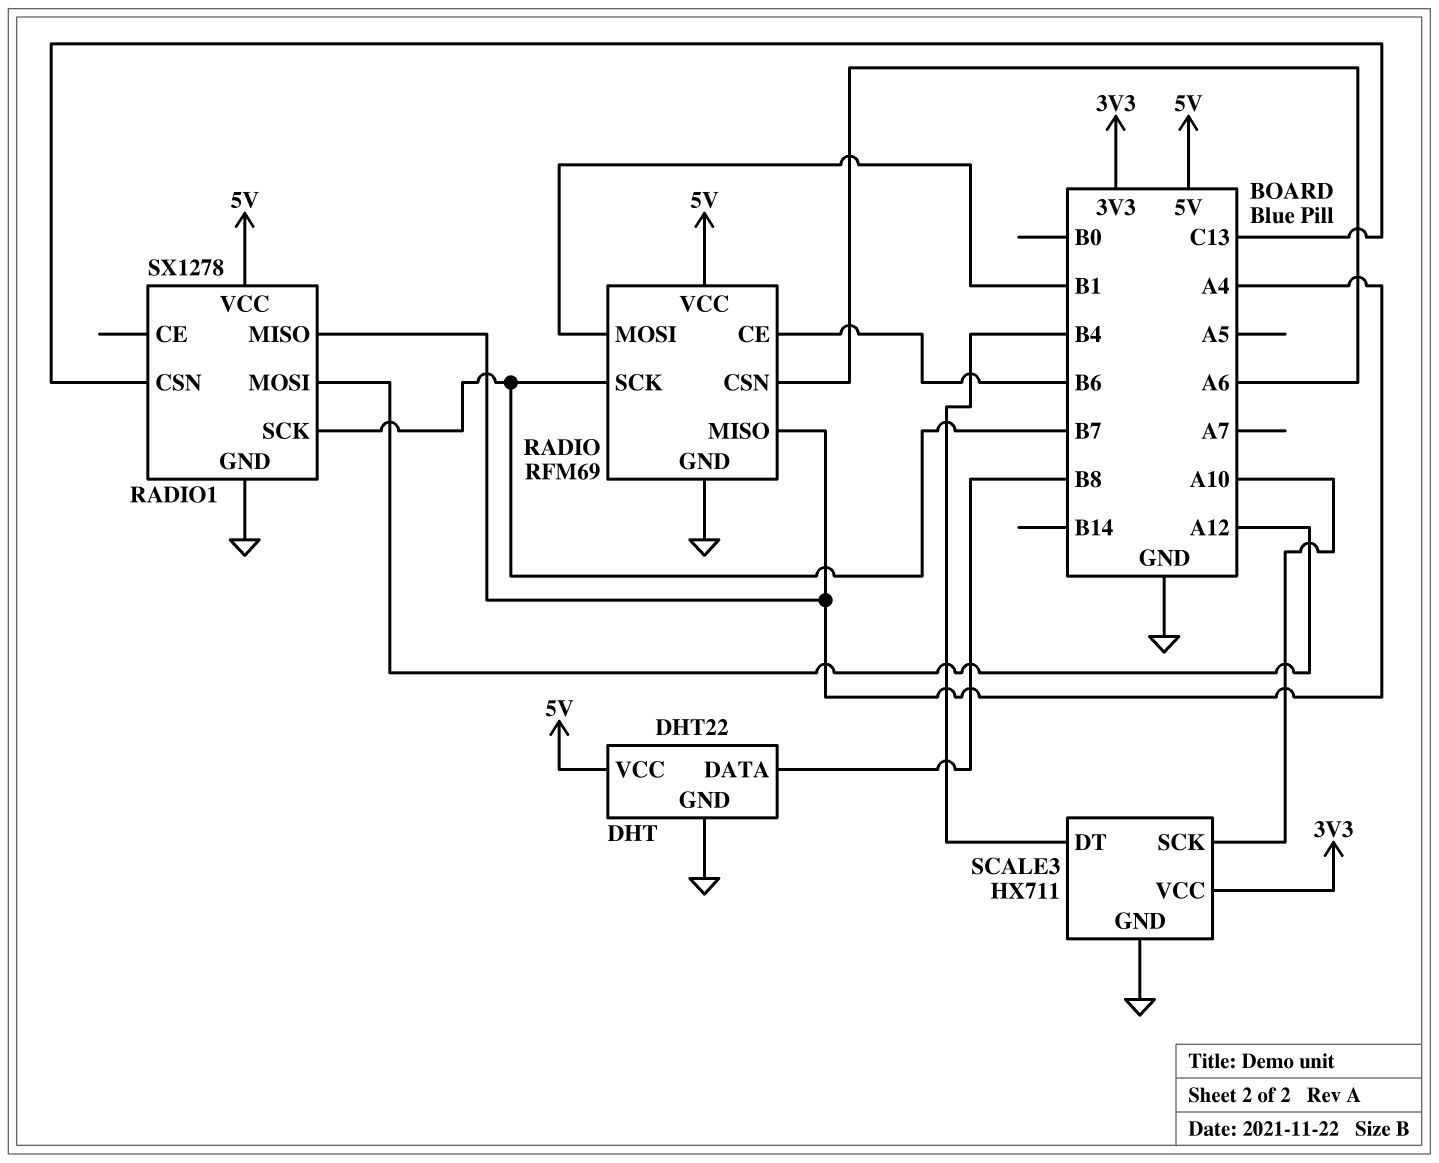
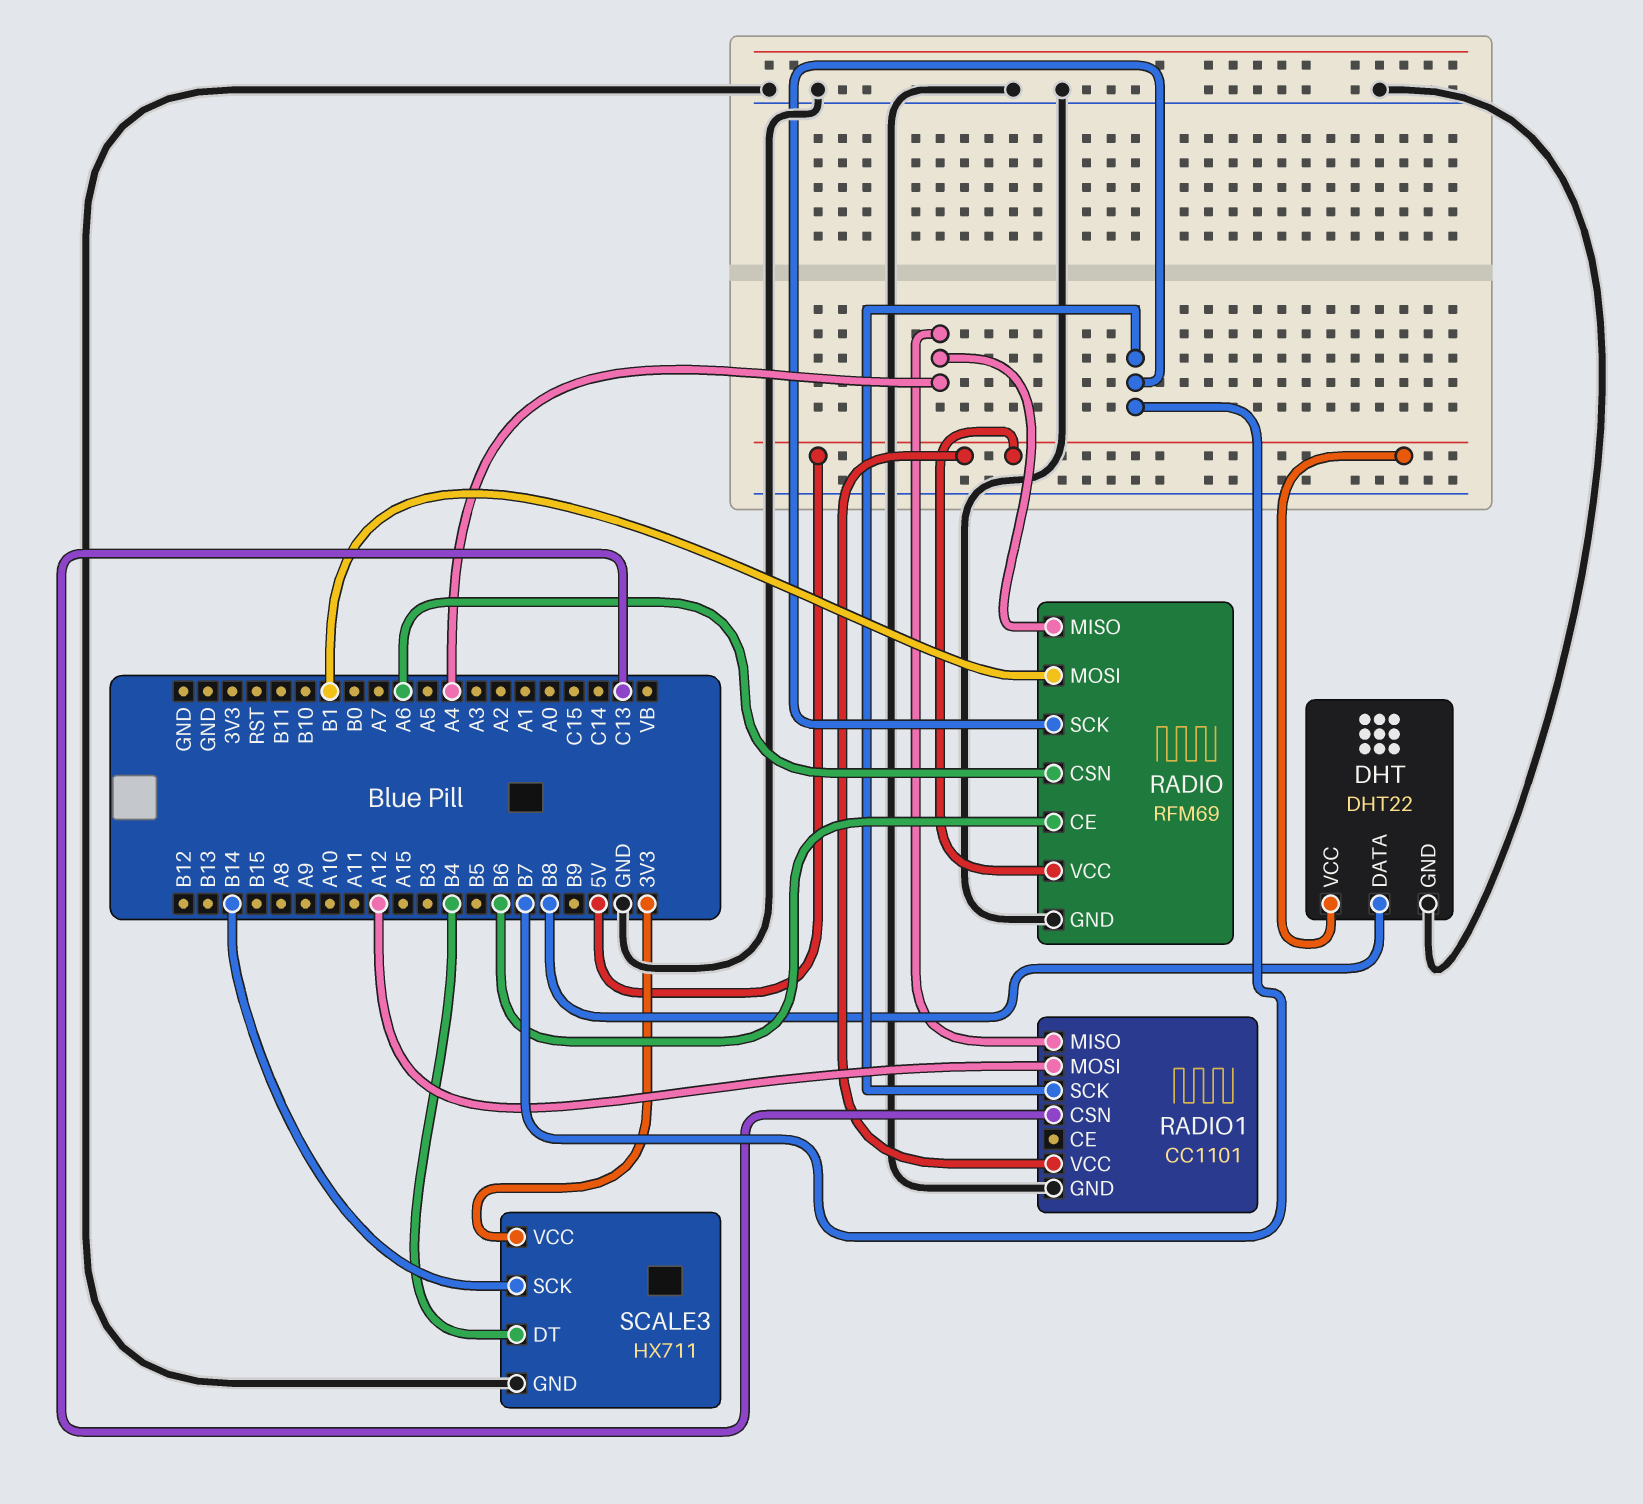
RADIO1: SX1278 -> CC1101
SCALE3 pin SCK: A10 -> B14

